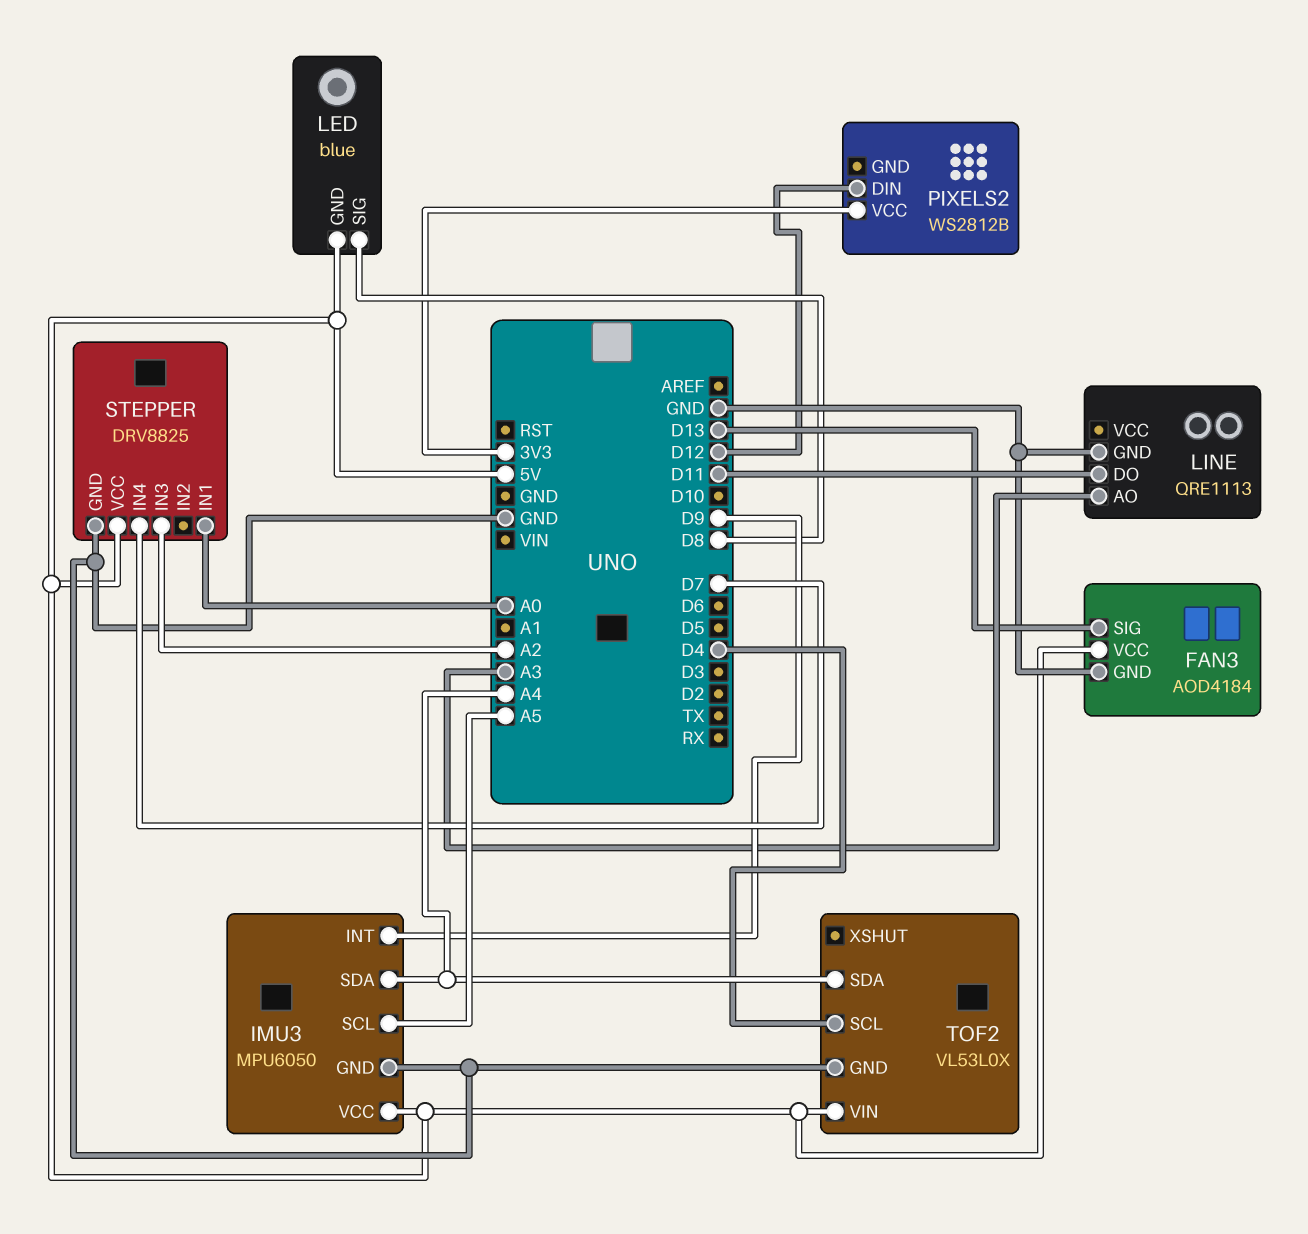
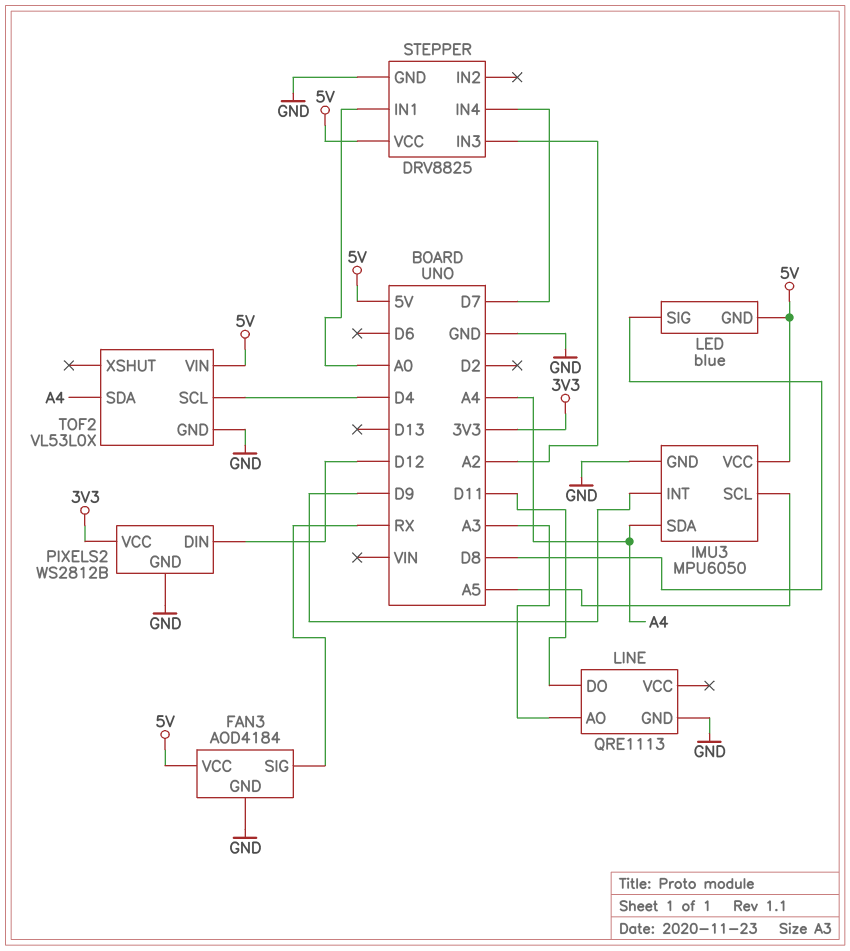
FAN3 pin SIG: D13 -> RX
PIXELS2 pin GND: none -> GND

